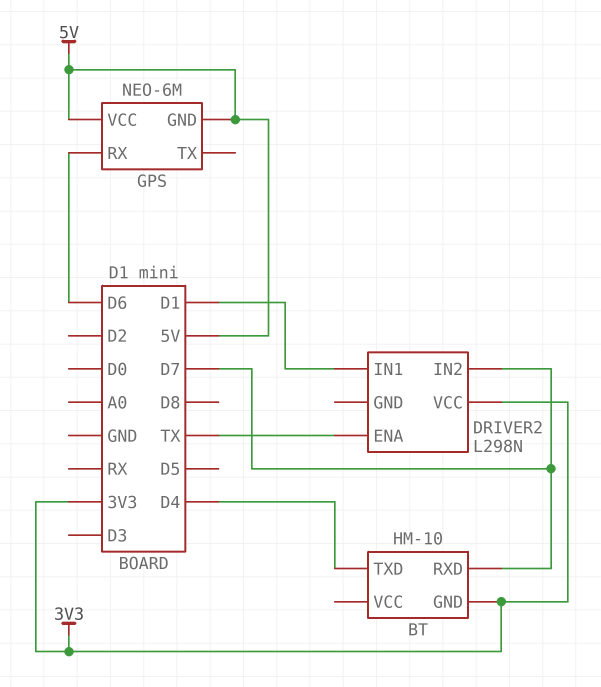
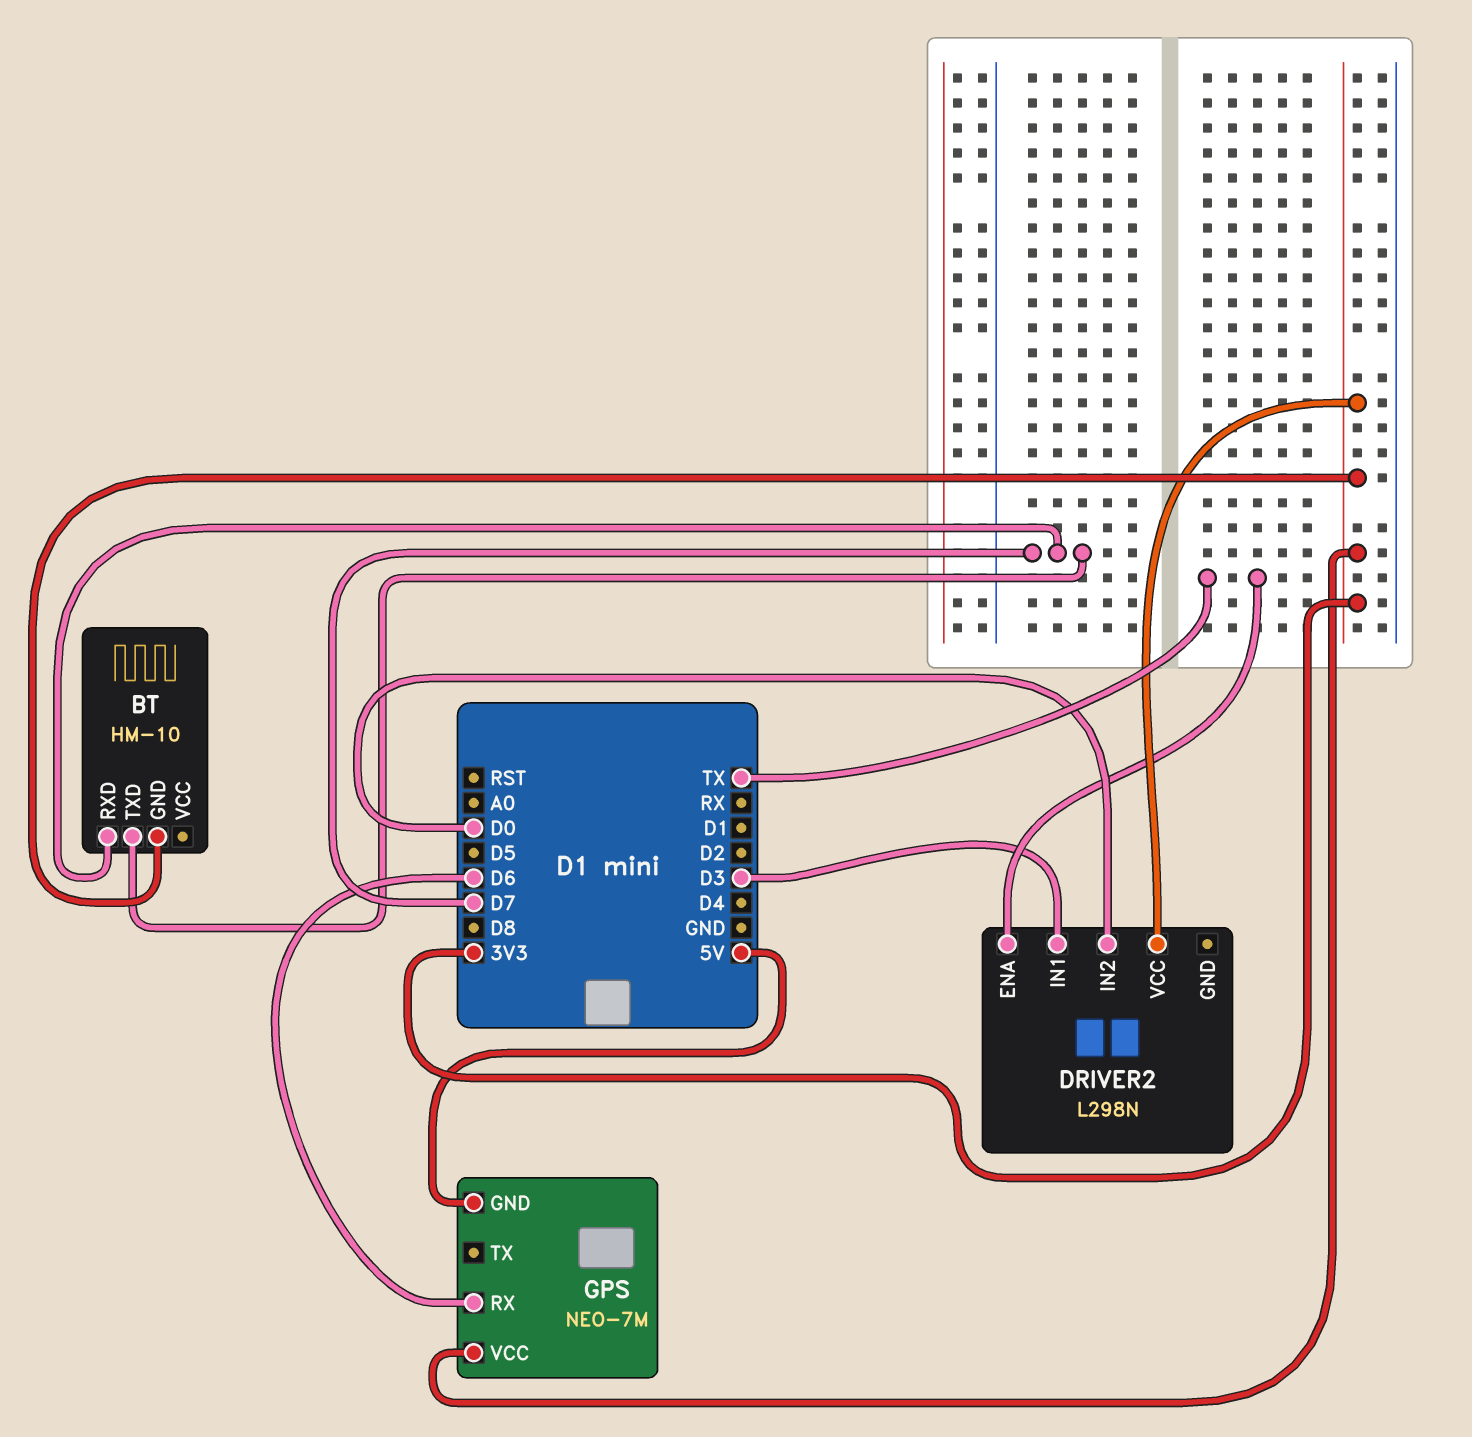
BT pin TXD: D4 -> D7
DRIVER2 pin IN1: D1 -> D3
DRIVER2 pin IN2: D7 -> D0
GPS: NEO-6M -> NEO-7M
GPS pin VCC: 5V -> 3V3

